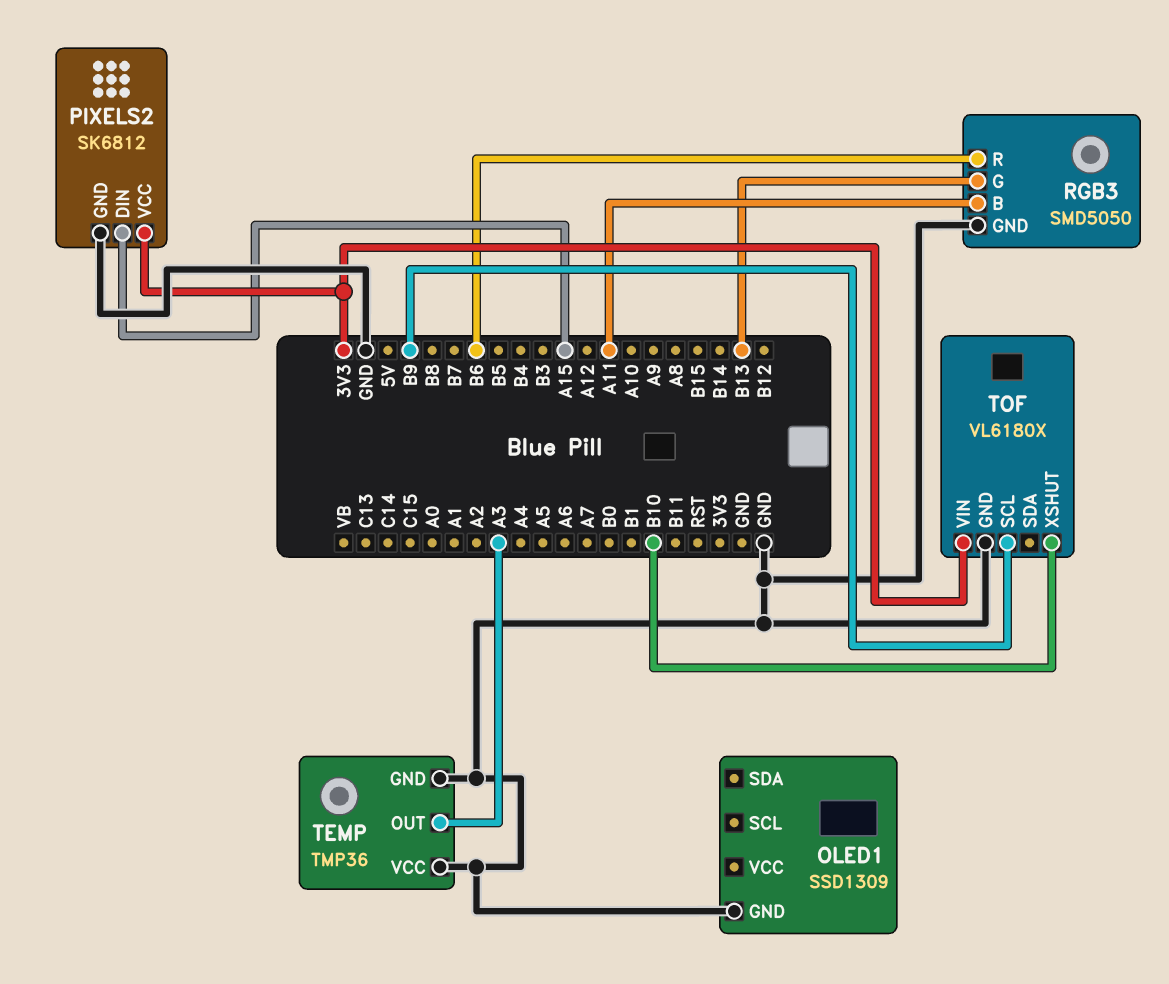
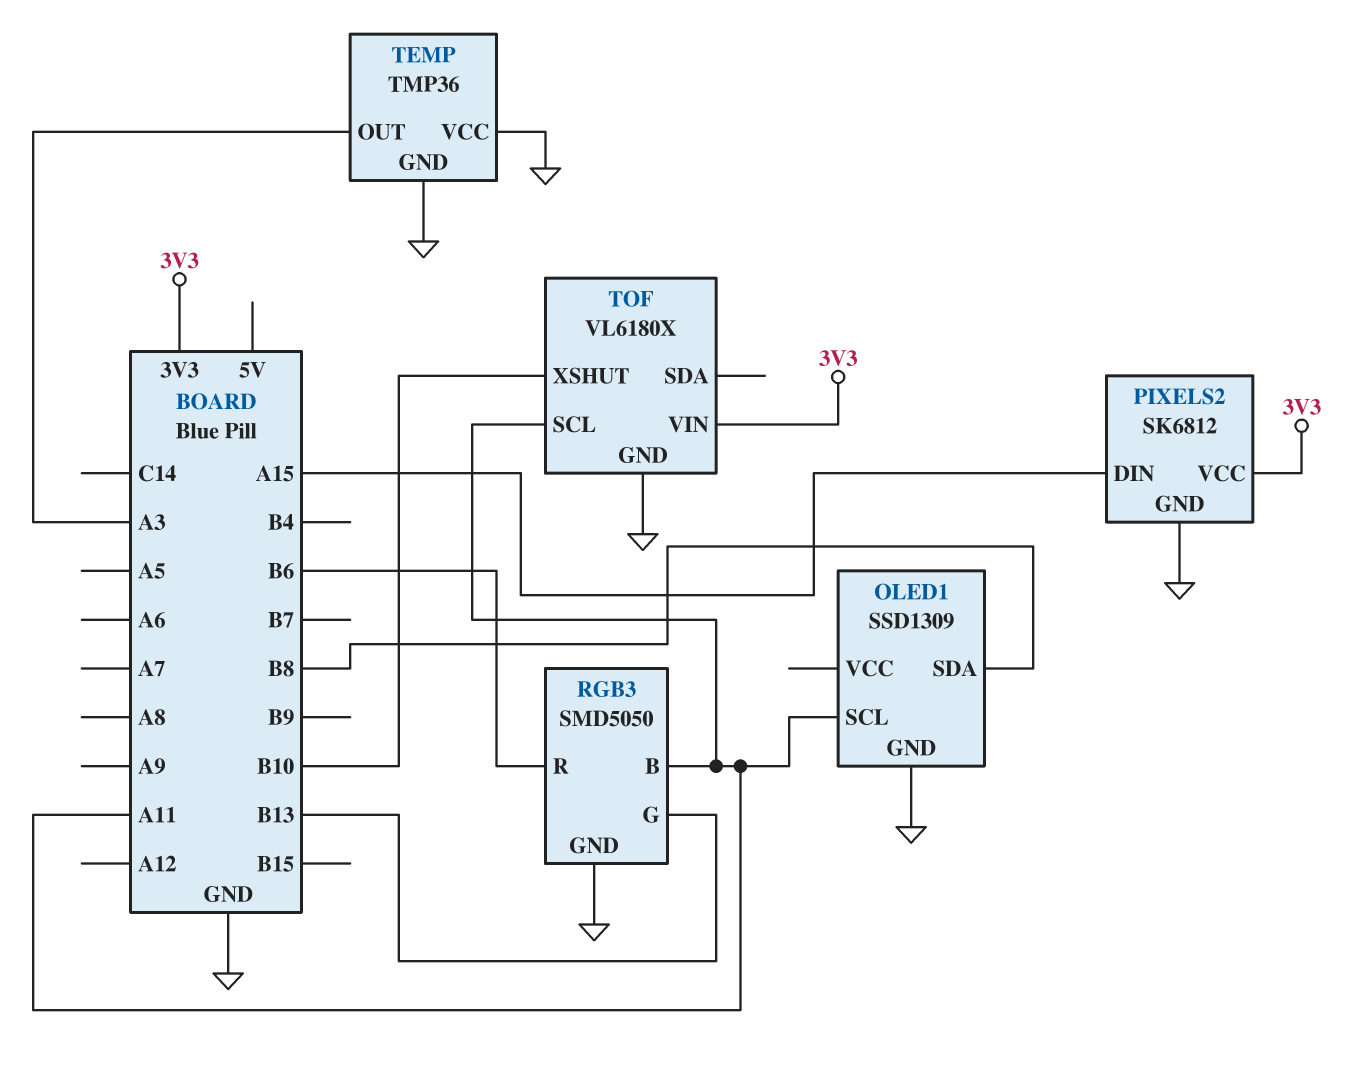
OLED1 pin SCL: none -> A11
OLED1 pin SDA: none -> B8
TOF pin SCL: B9 -> A11

